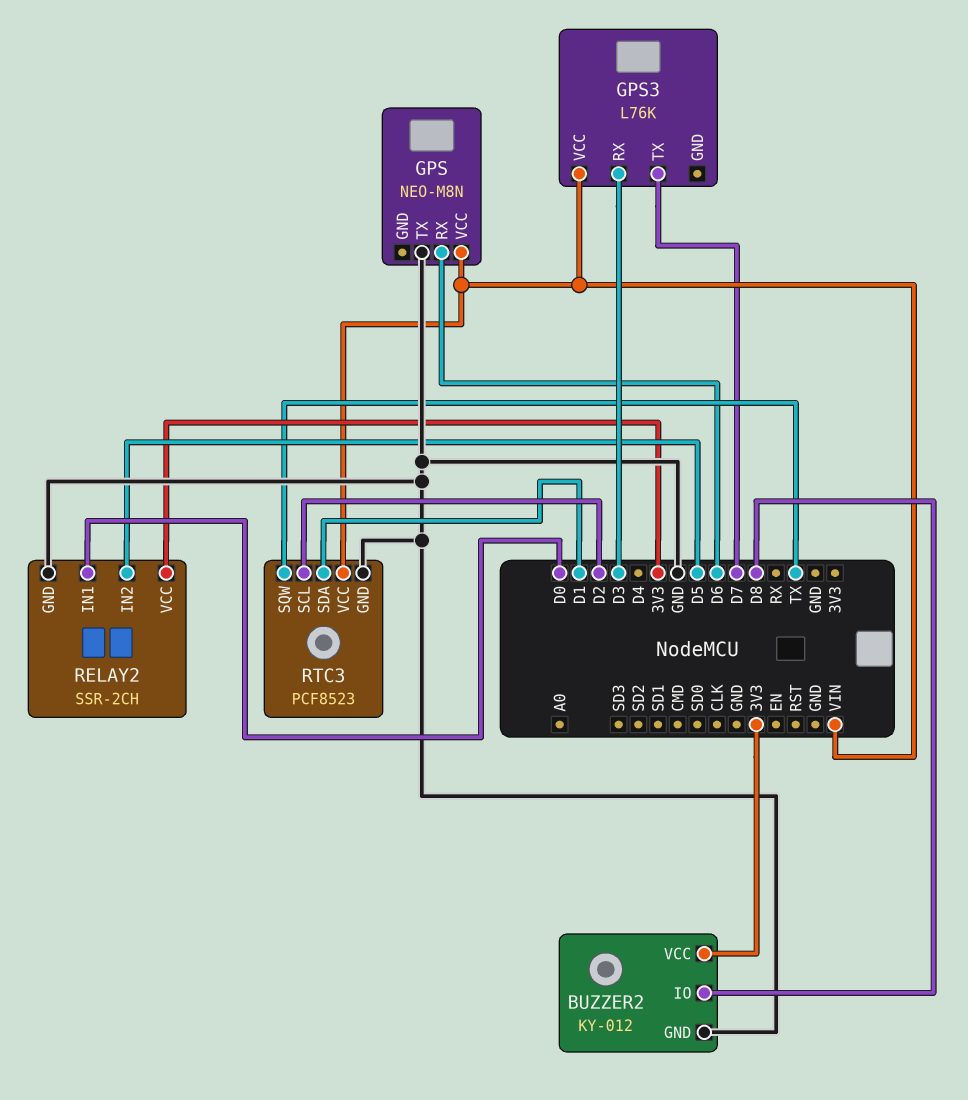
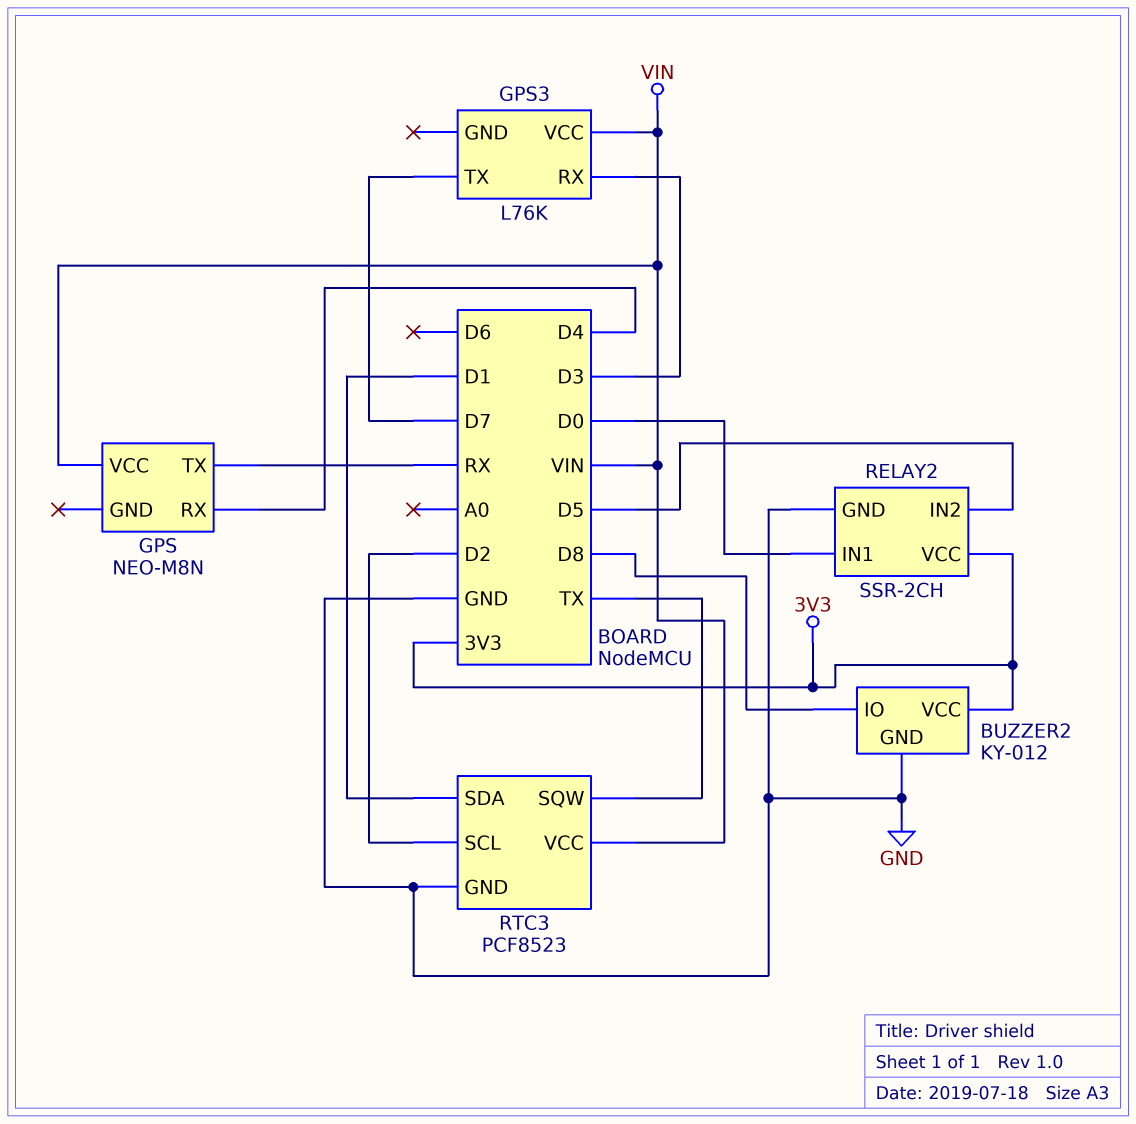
GPS pin RX: D6 -> D4
GPS pin TX: GND -> RX

